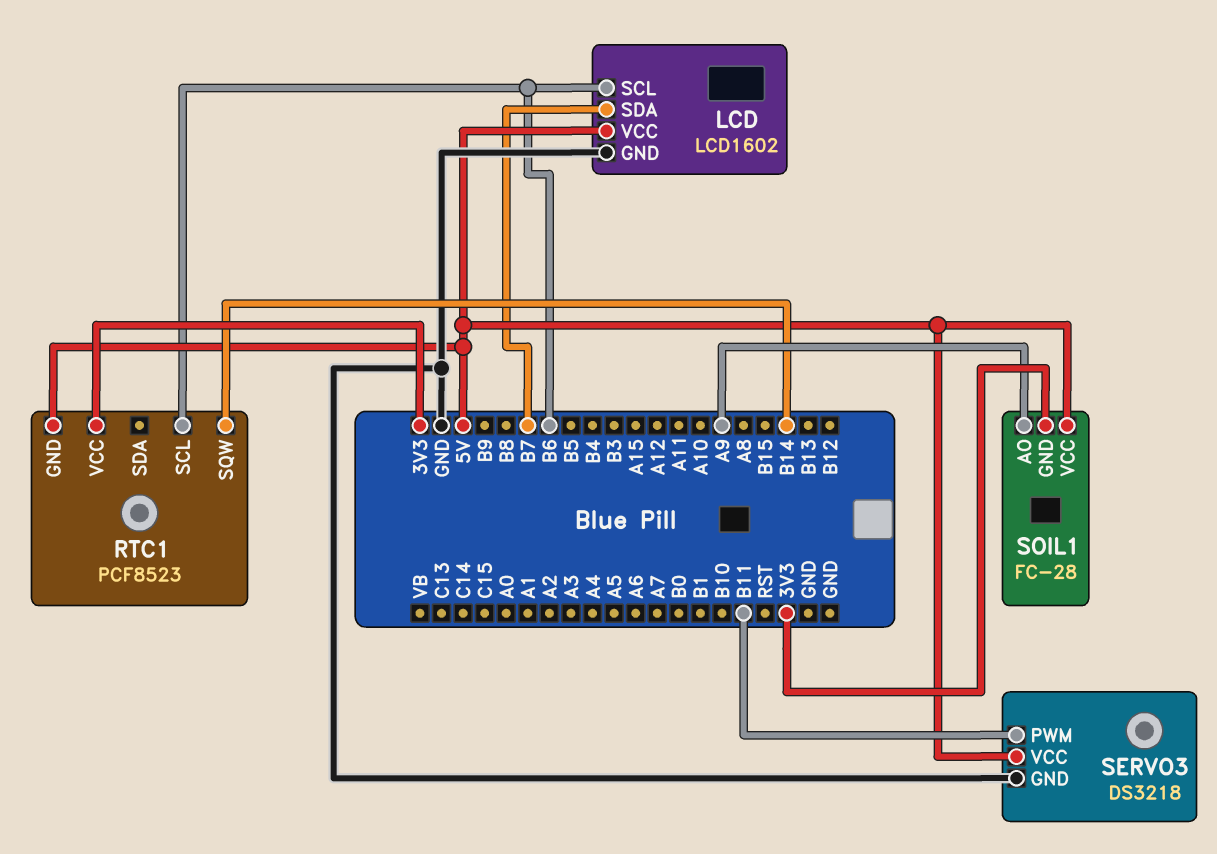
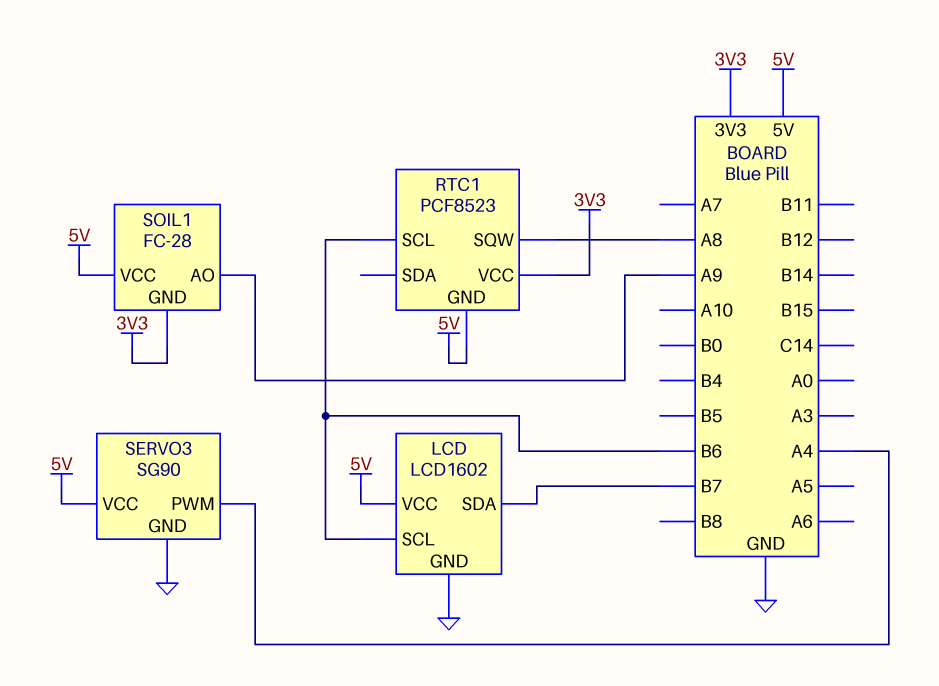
RTC1 pin SQW: B14 -> A8
SERVO3: DS3218 -> SG90
SERVO3 pin PWM: B11 -> A4

